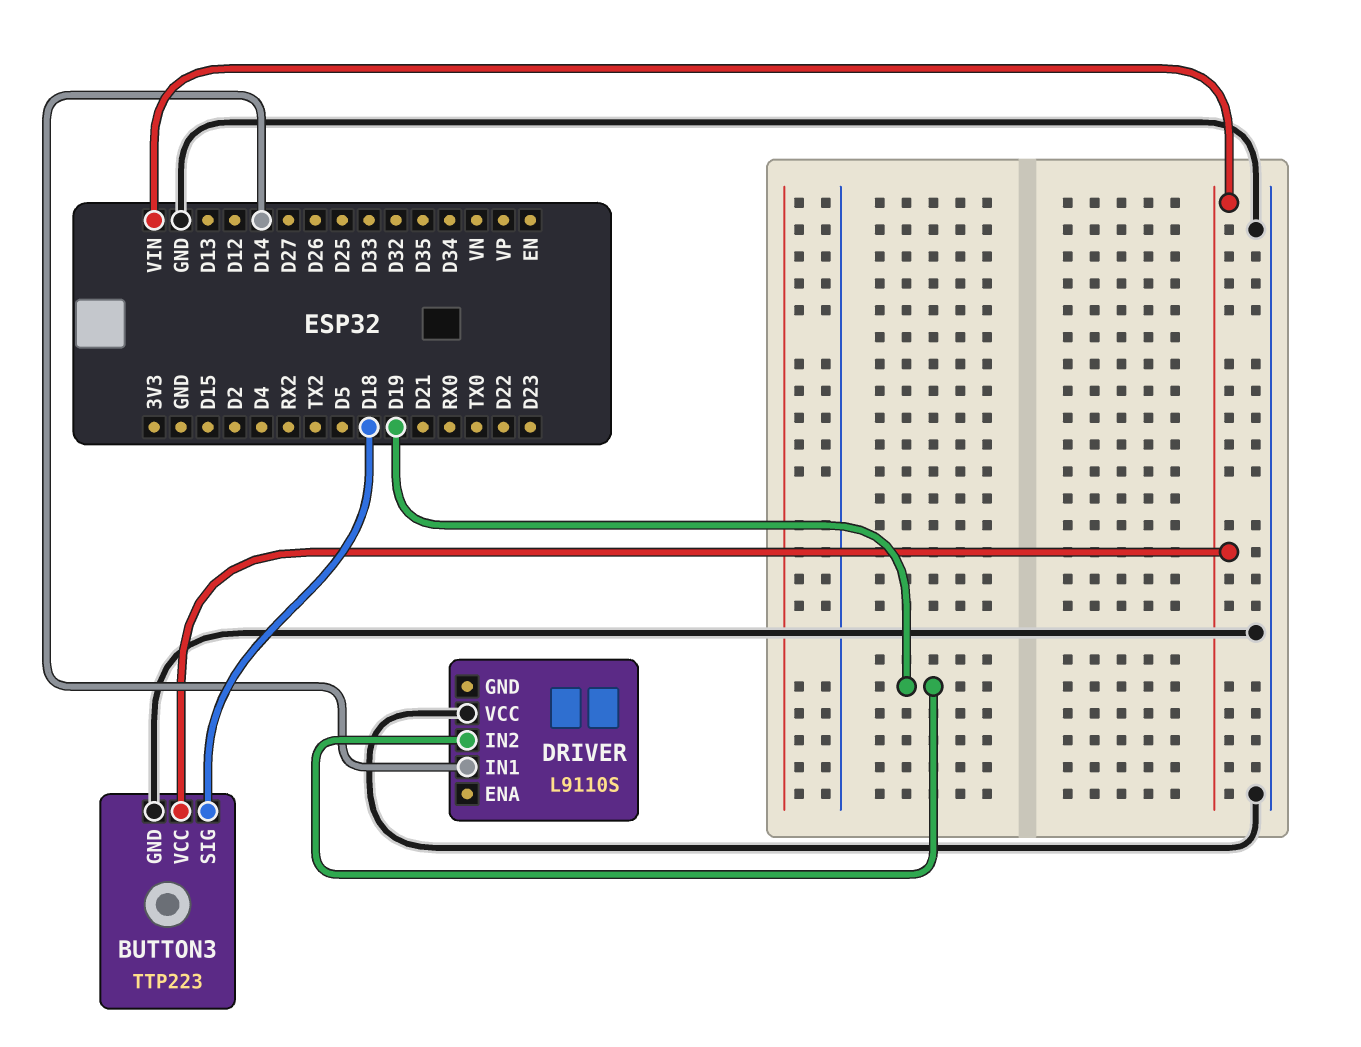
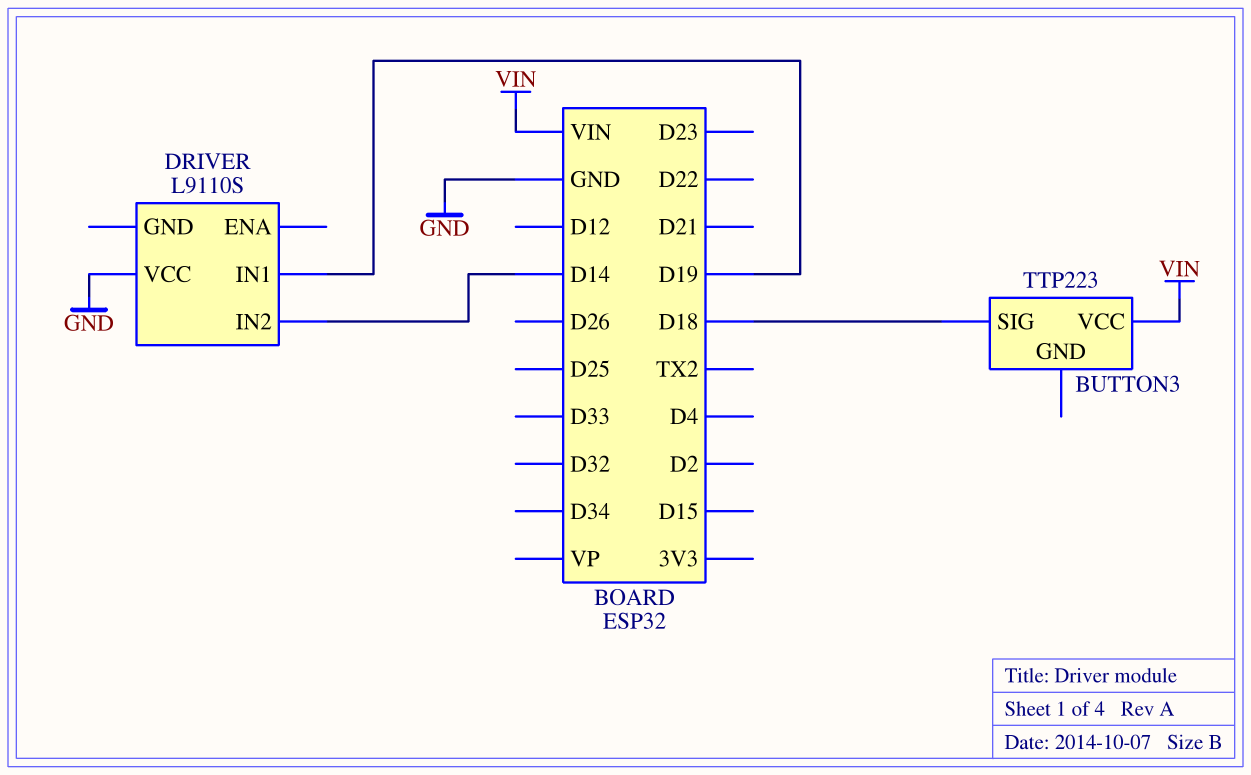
BUTTON3 pin GND: GND -> none
DRIVER pin IN1: D14 -> D19
DRIVER pin IN2: D19 -> D14

